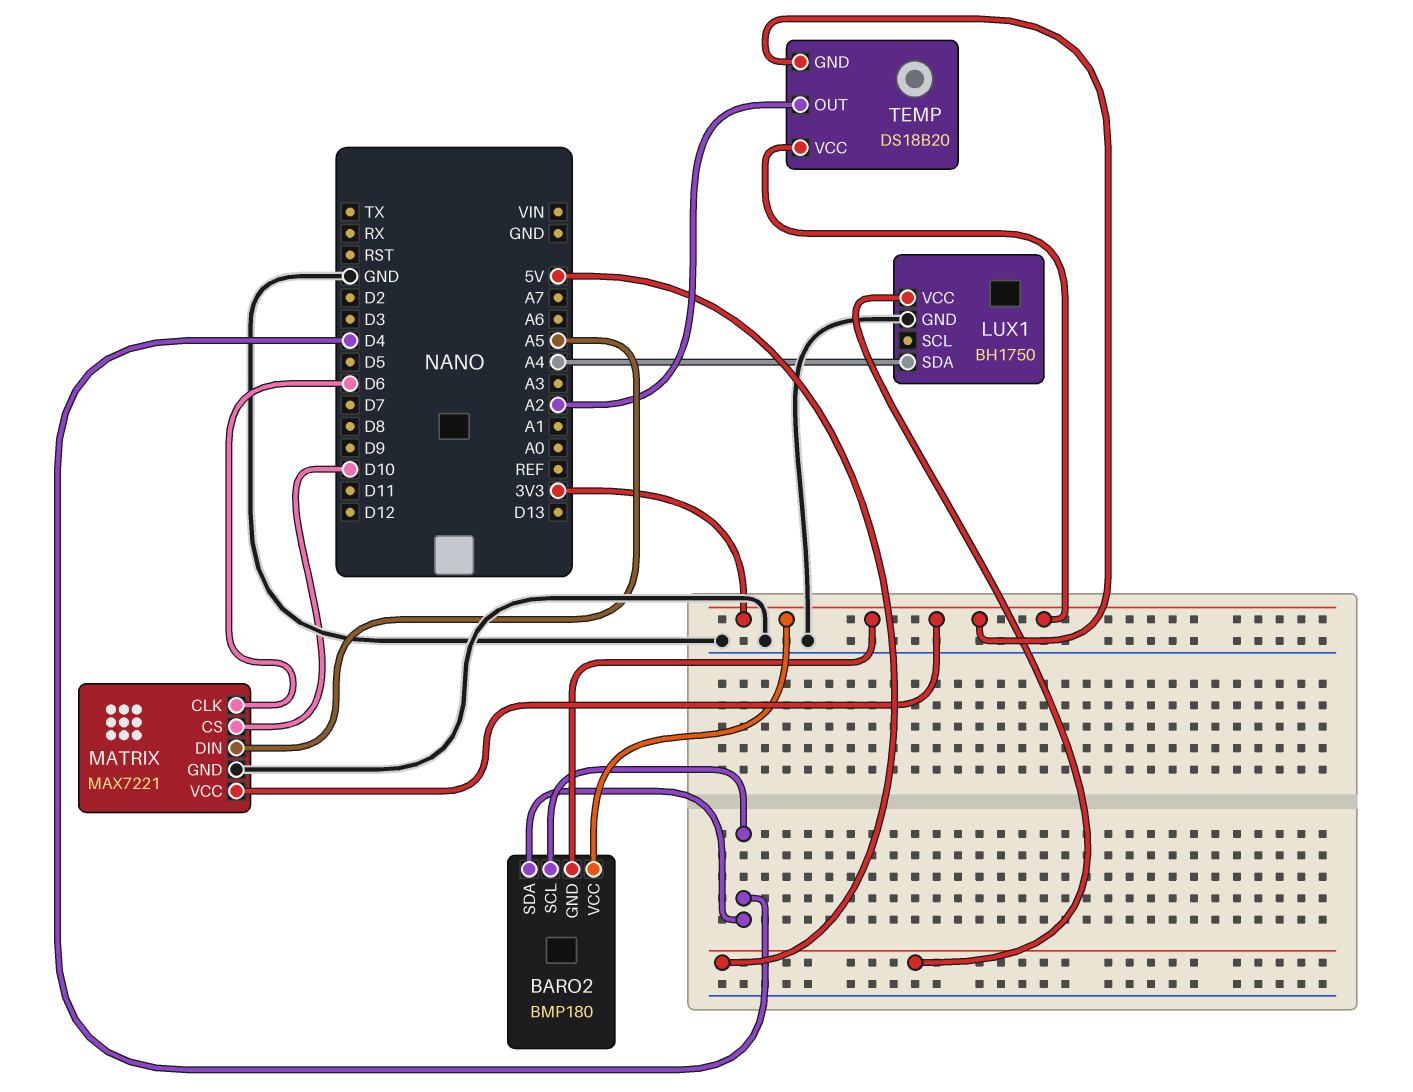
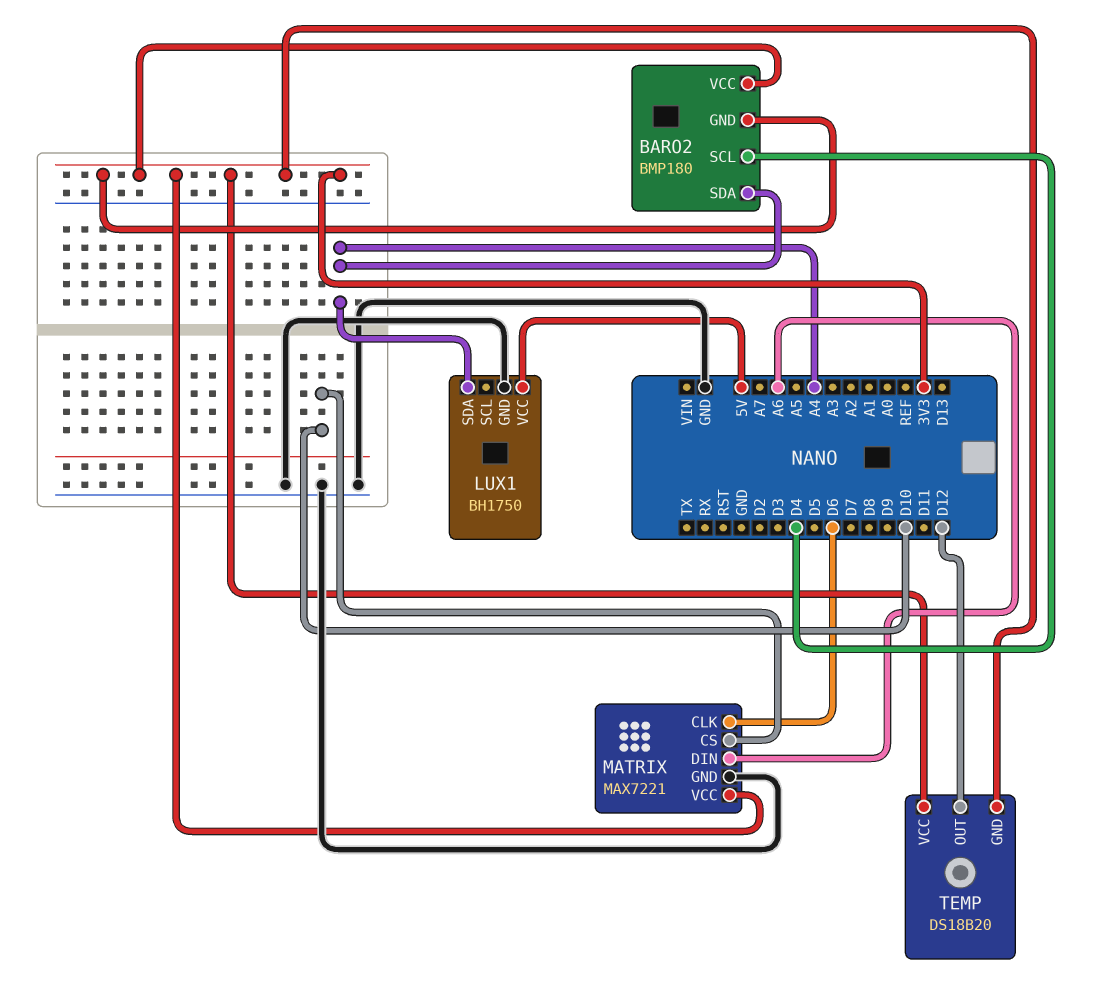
BARO2 pin SDA: D4 -> A4
MATRIX pin DIN: A5 -> A6
TEMP pin OUT: A2 -> D12

